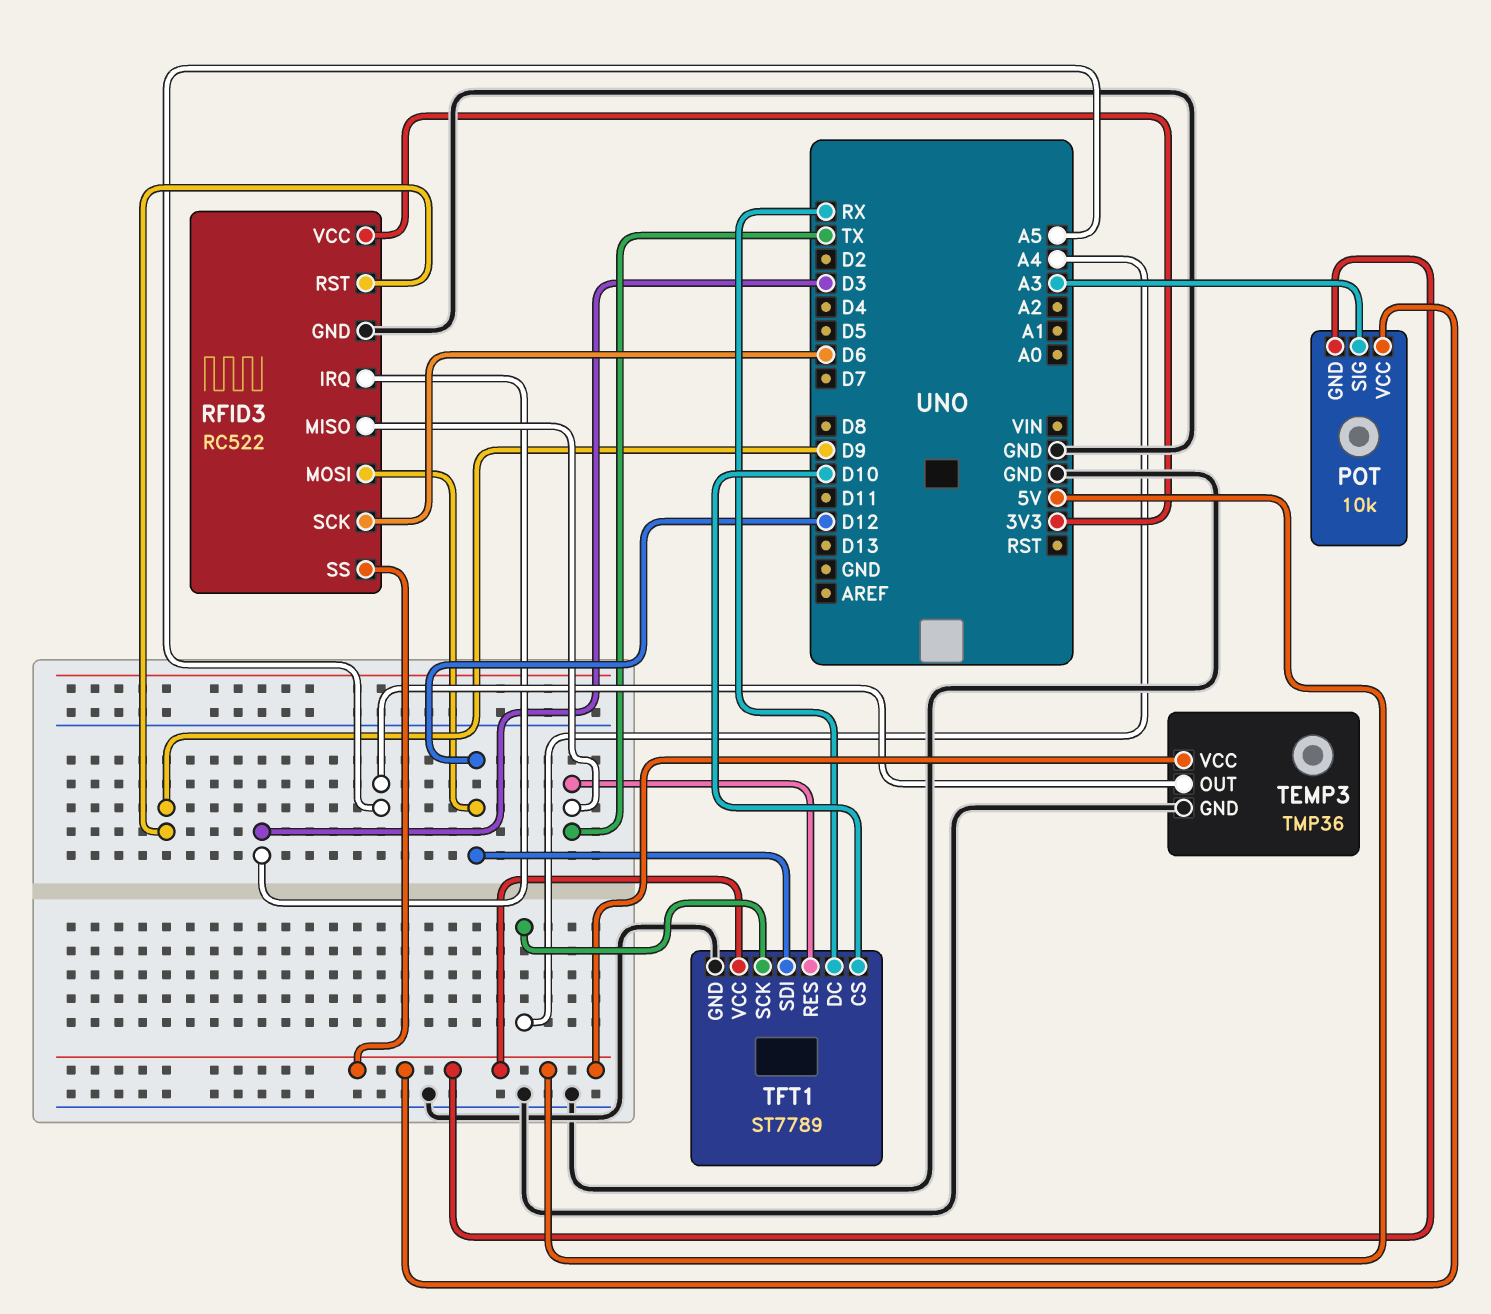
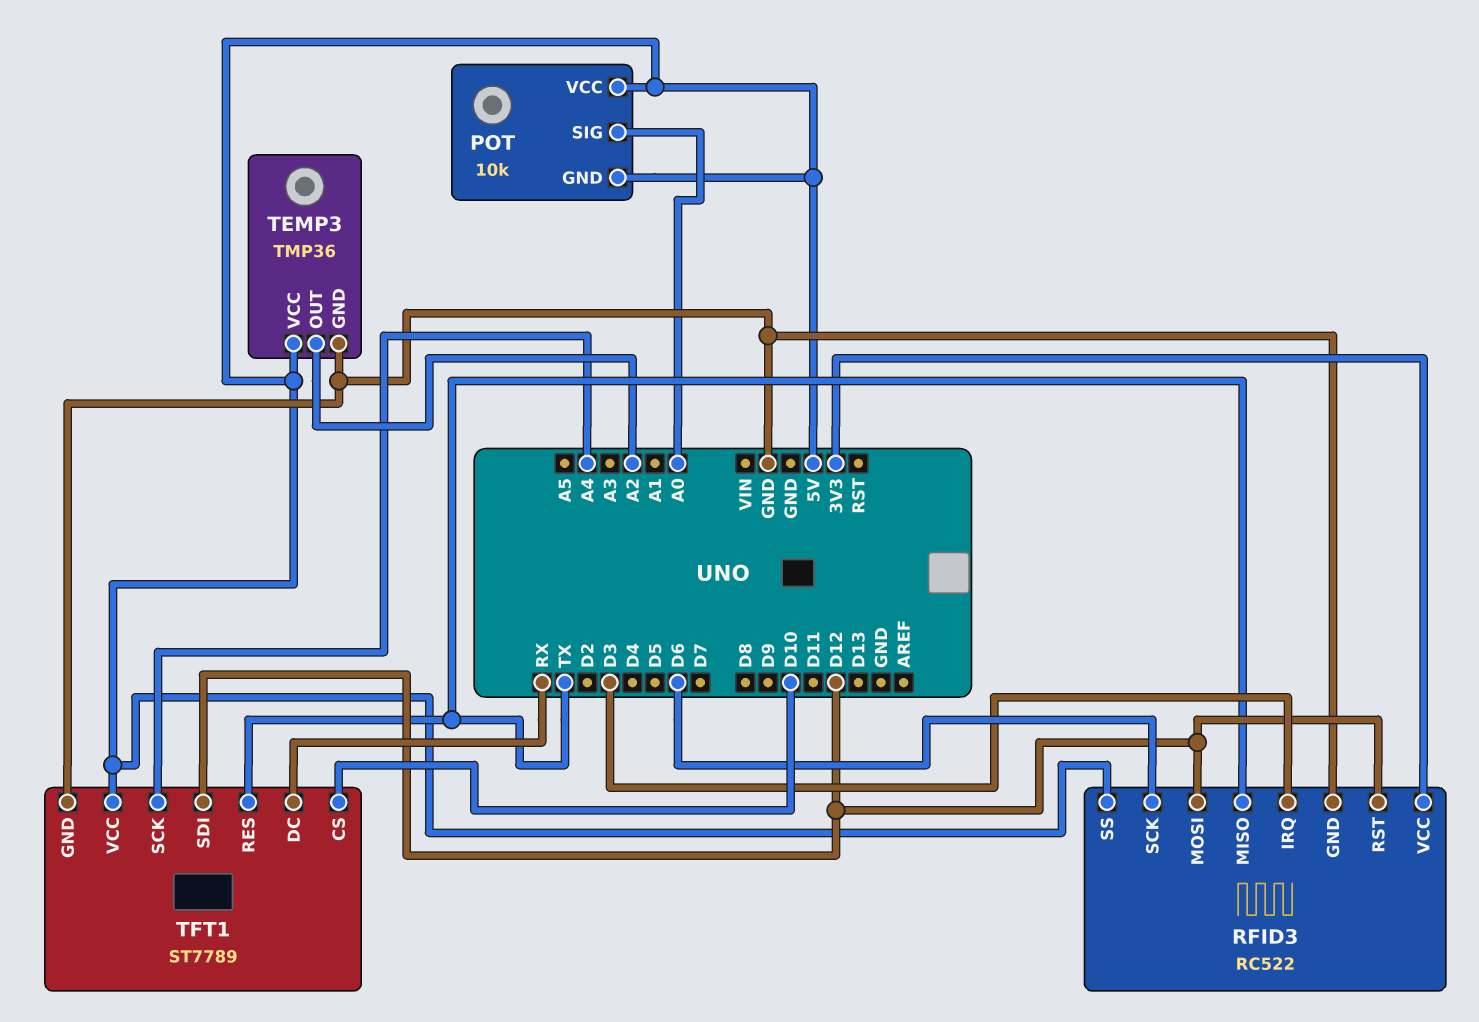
POT pin SIG: A3 -> A0
RFID3 pin RST: D9 -> D12
TEMP3 pin OUT: A5 -> A2

